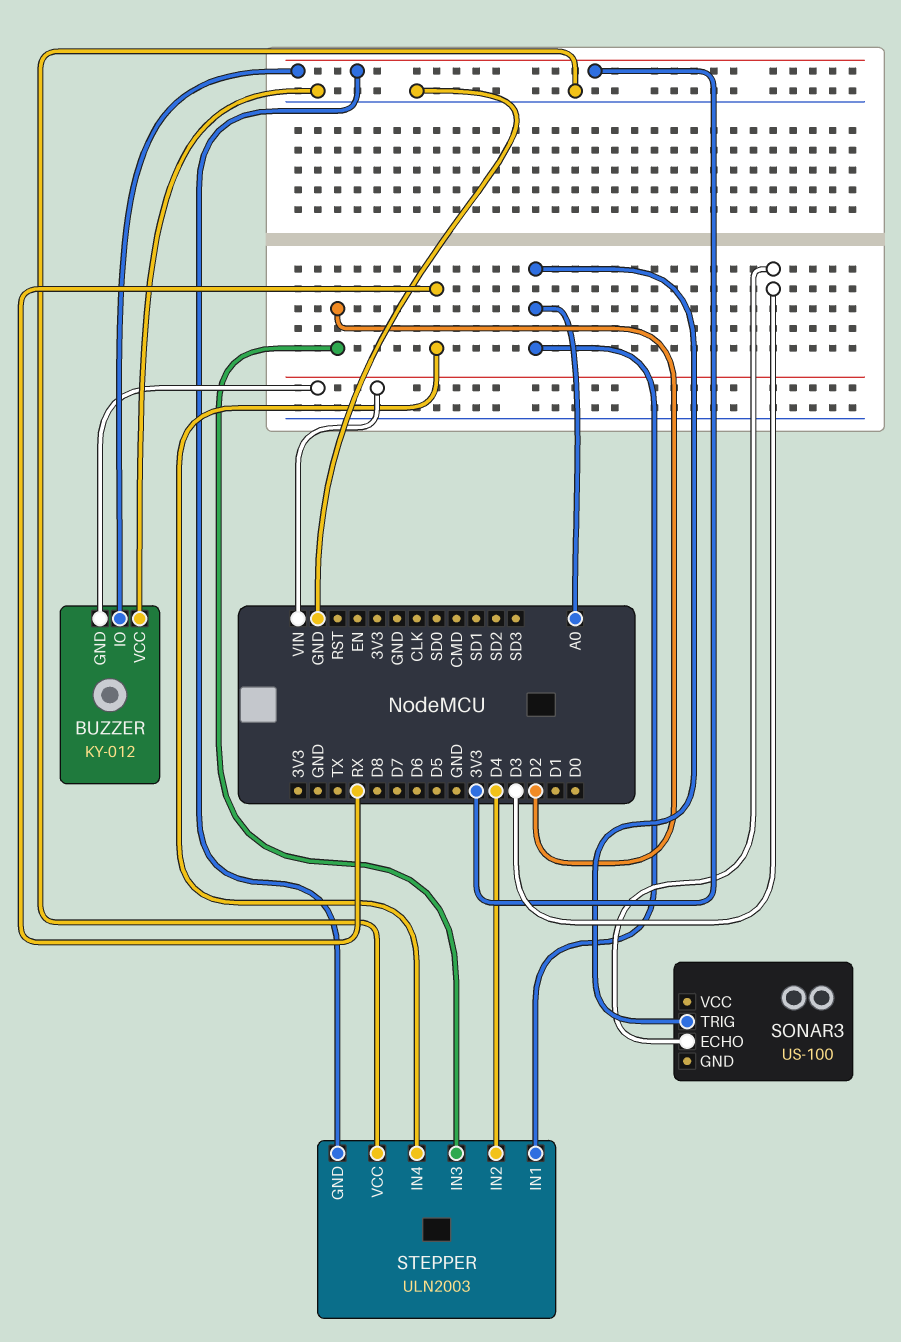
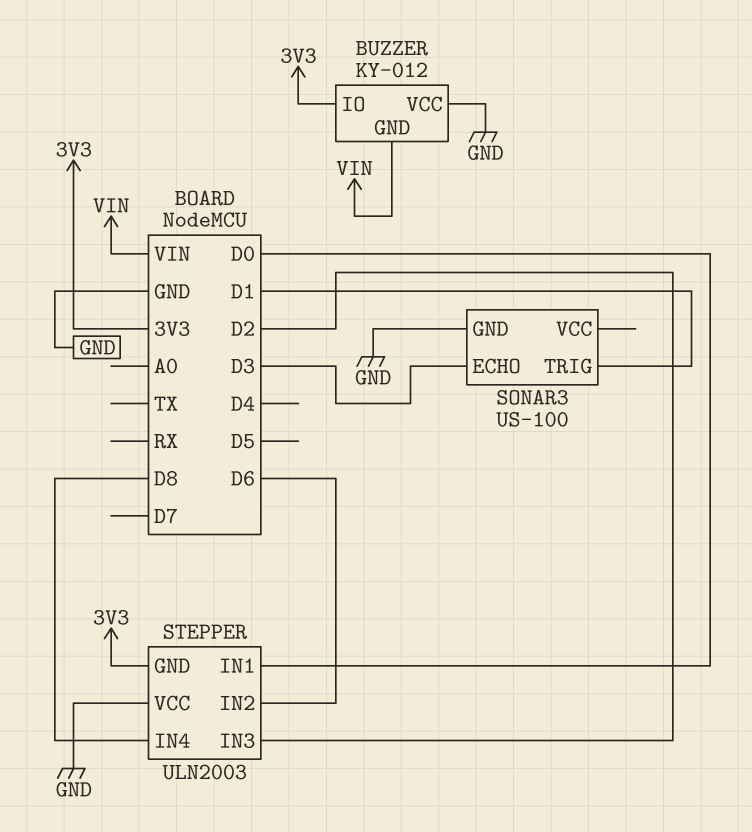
SONAR3 pin GND: none -> GND
SONAR3 pin TRIG: A0 -> D1
STEPPER pin IN1: A0 -> D0
STEPPER pin IN2: D4 -> D6
STEPPER pin IN4: RX -> D8

